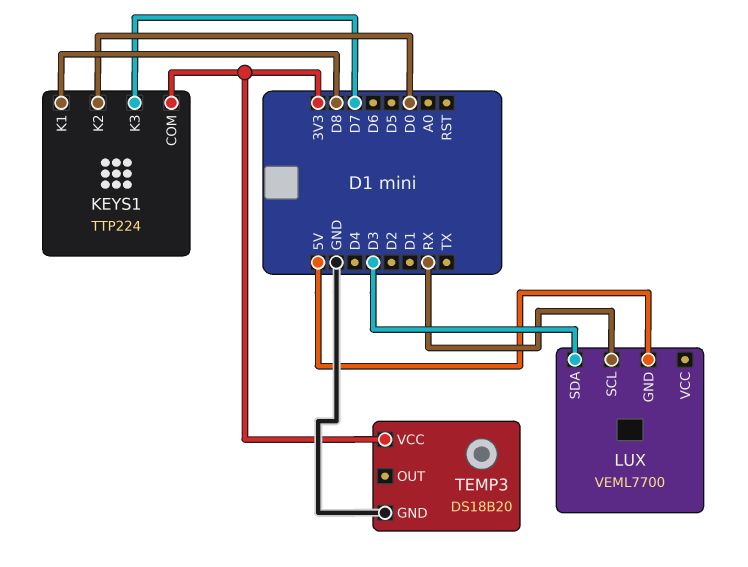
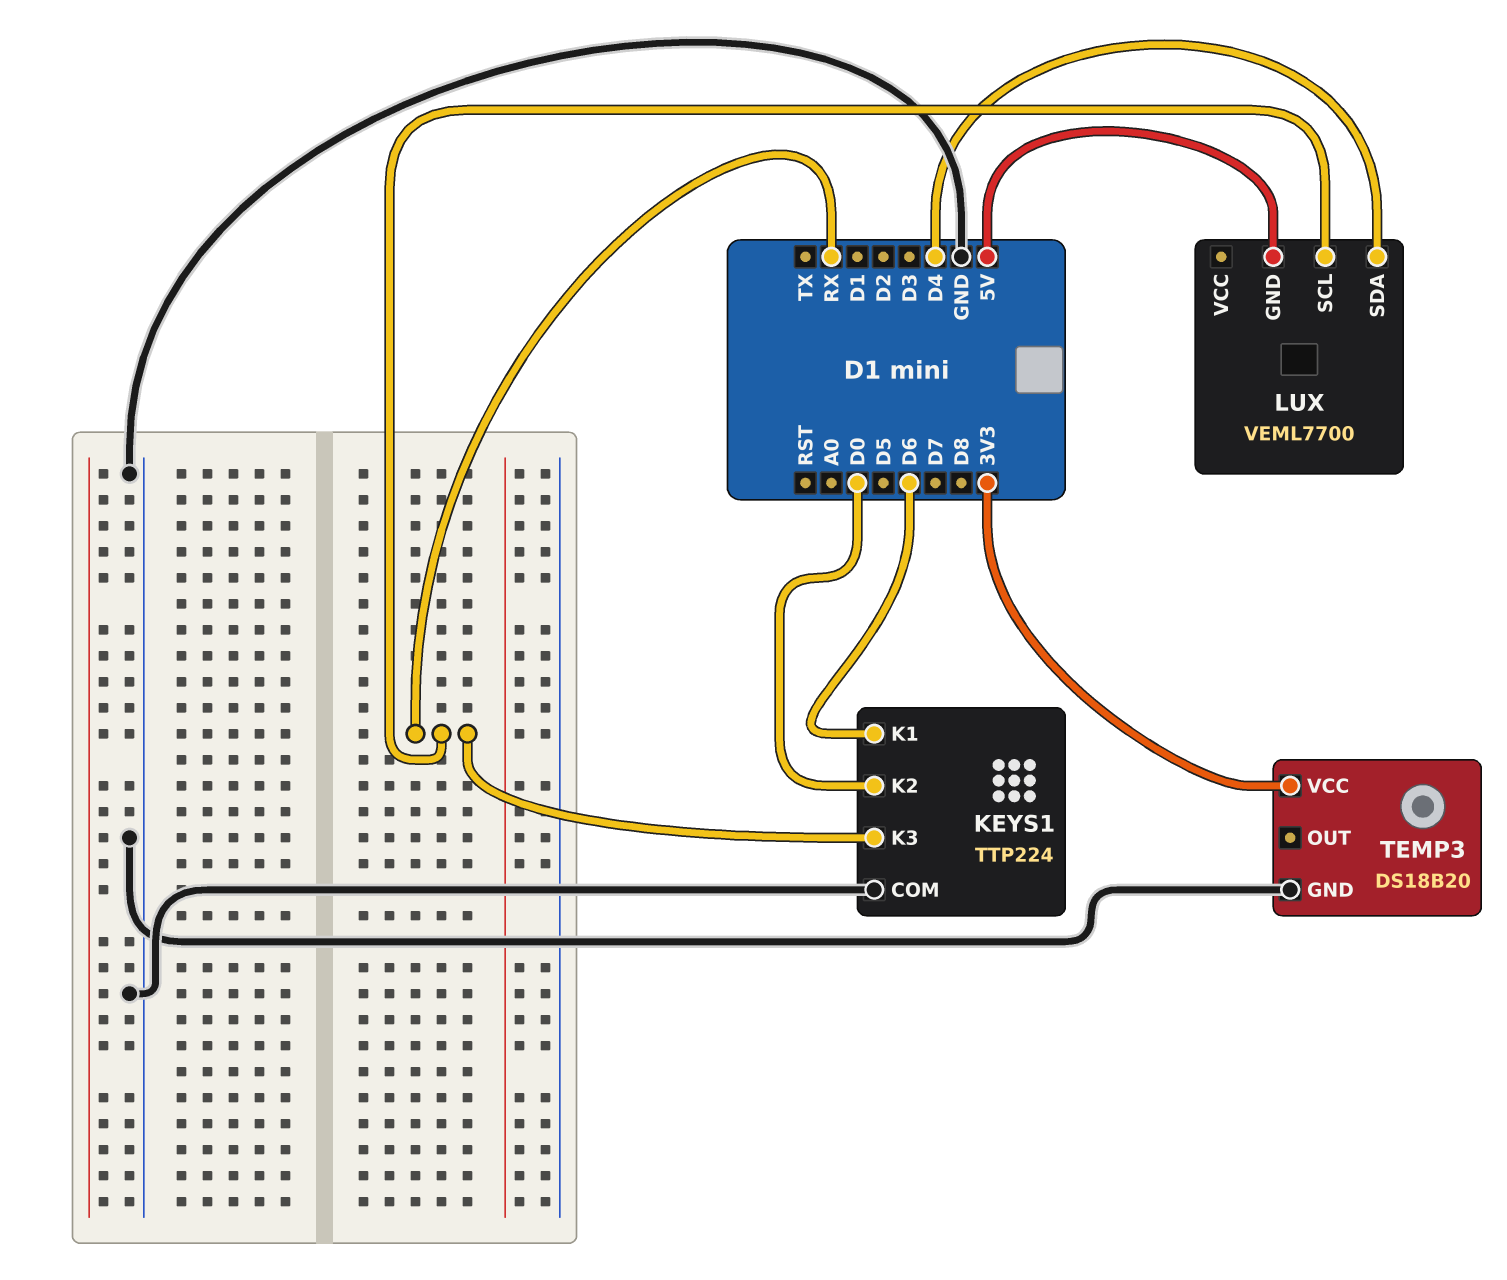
KEYS1 pin COM: 3V3 -> GND
KEYS1 pin K1: D8 -> D6
KEYS1 pin K3: D7 -> RX
LUX pin SDA: D3 -> D4

